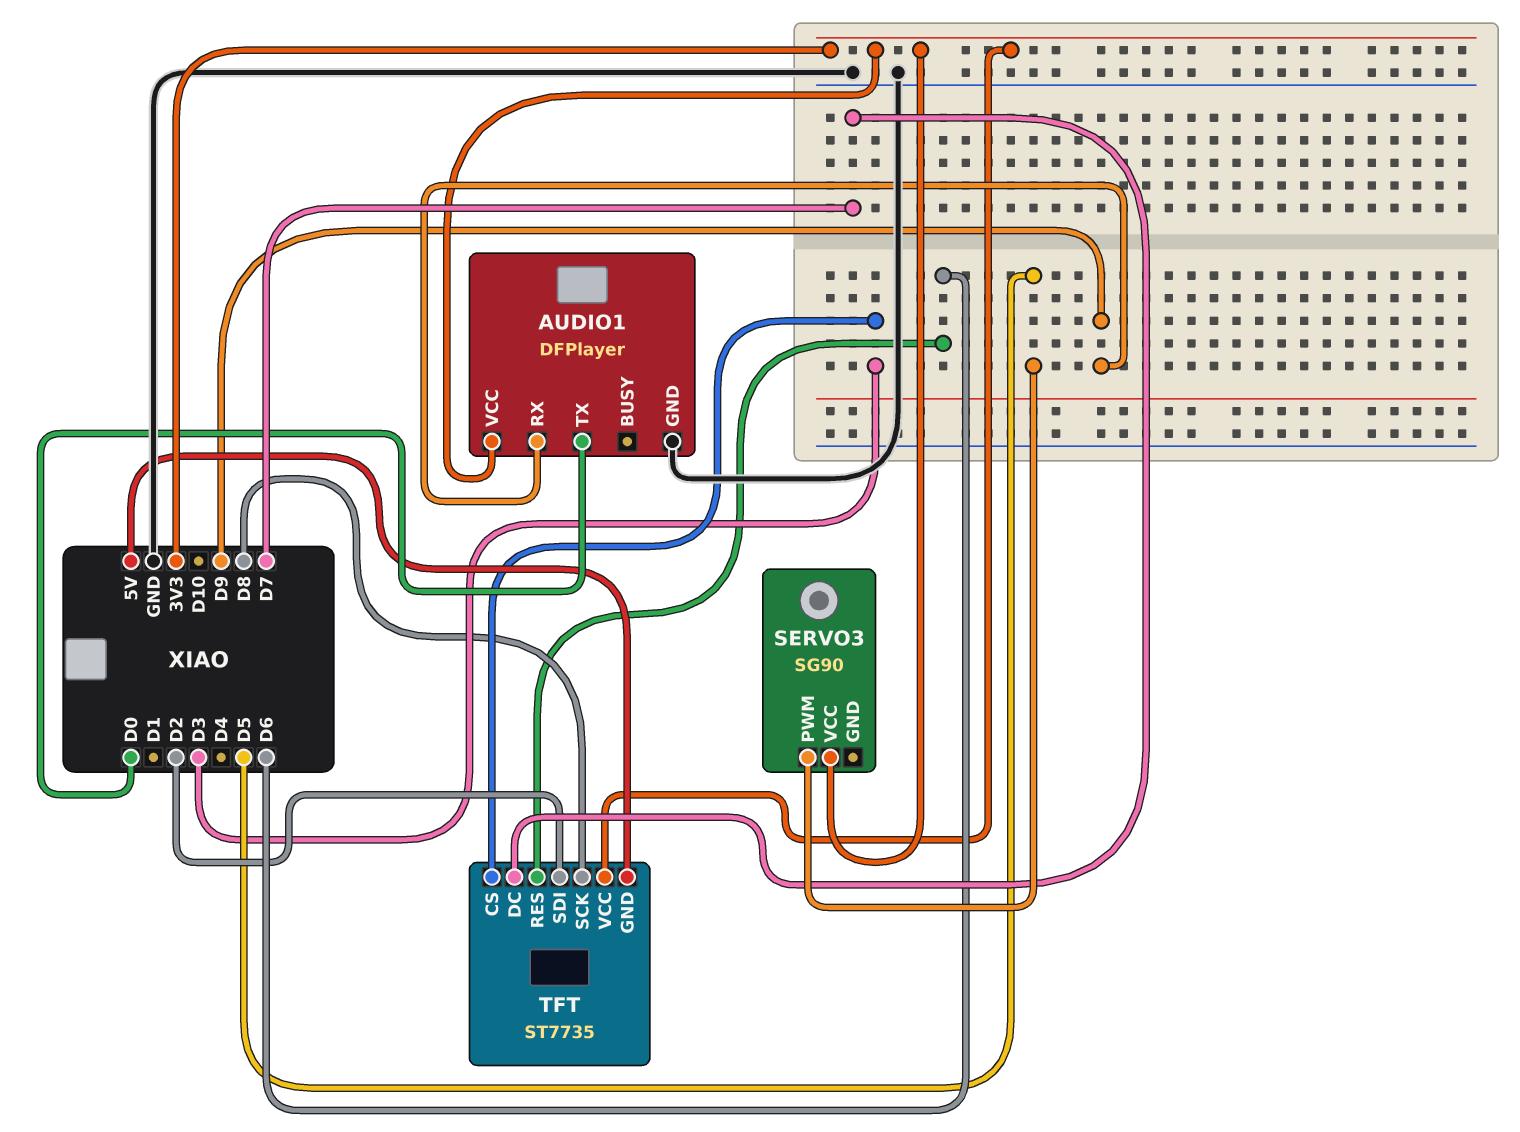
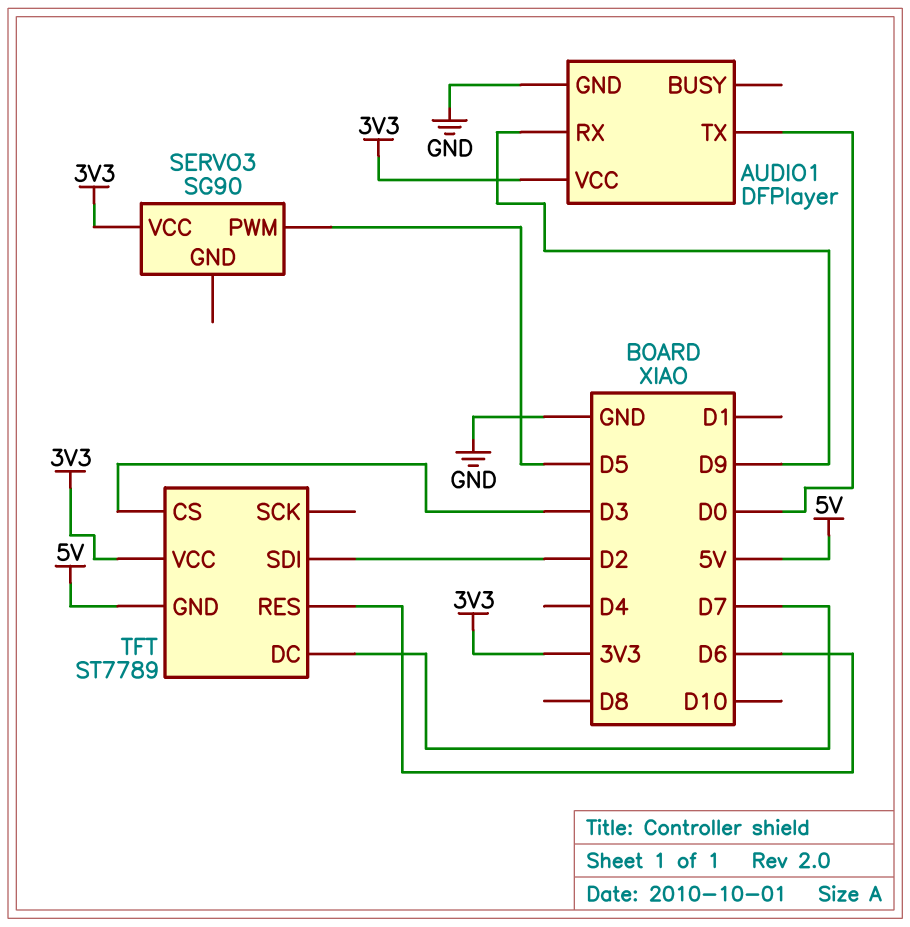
TFT: ST7735 -> ST7789
TFT pin SCK: D8 -> none

